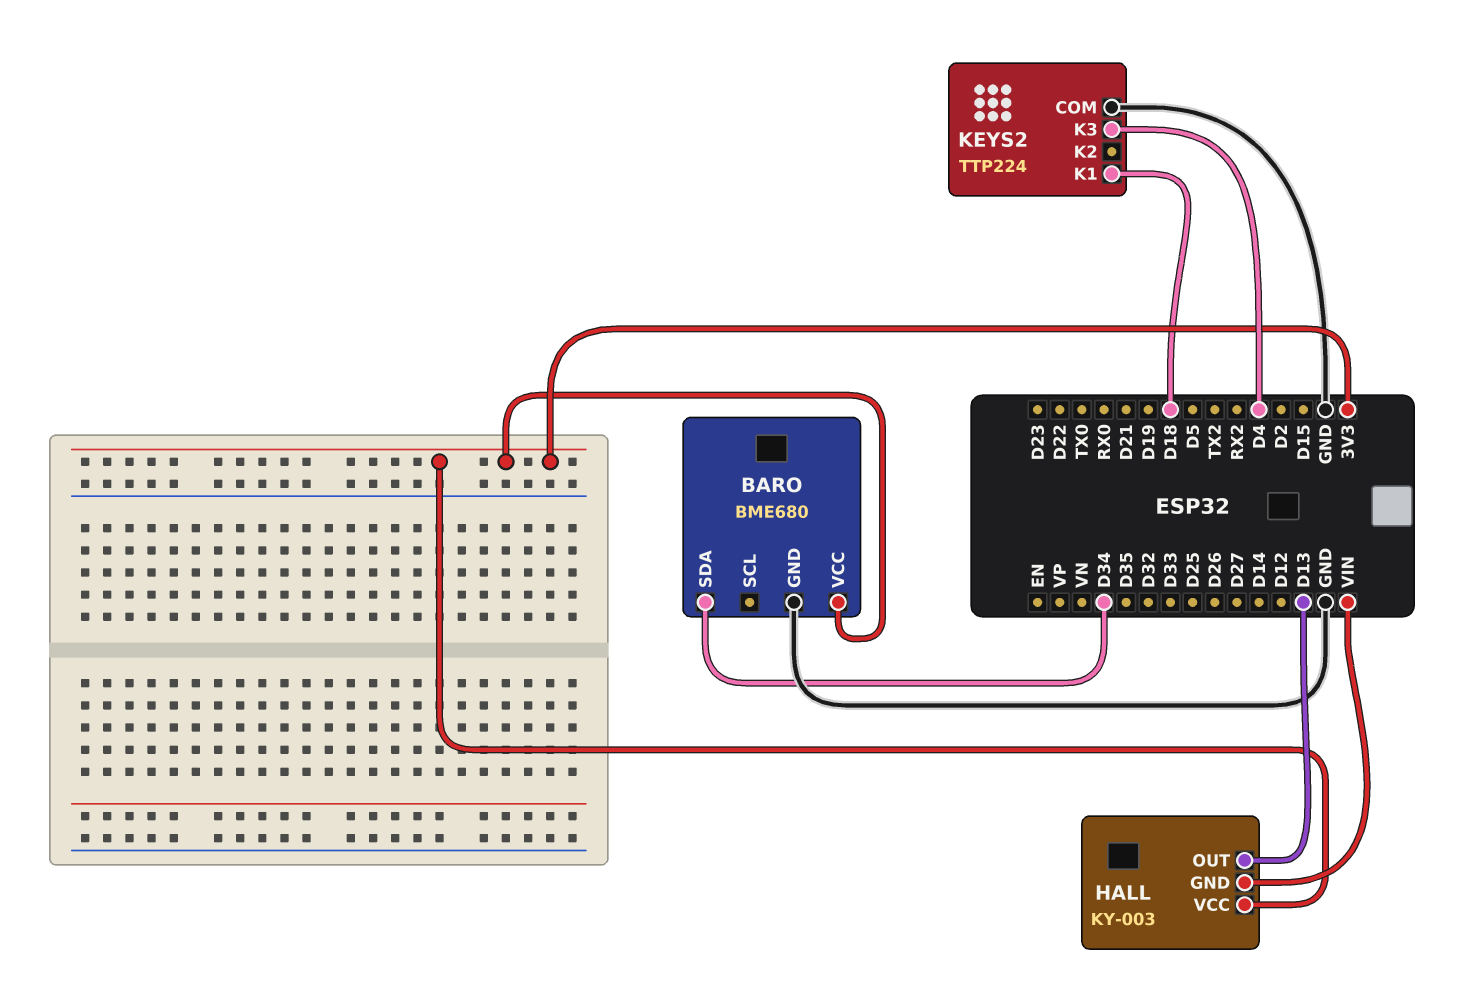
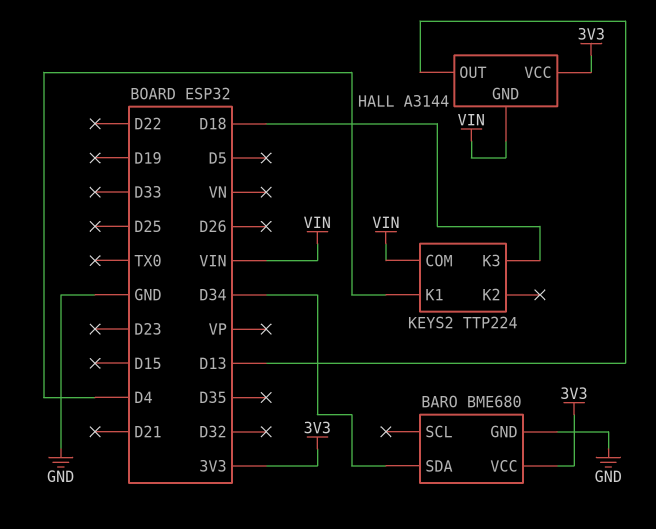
HALL: KY-003 -> A3144
KEYS2 pin COM: GND -> VIN
KEYS2 pin K1: D18 -> D4
KEYS2 pin K3: D4 -> D18

